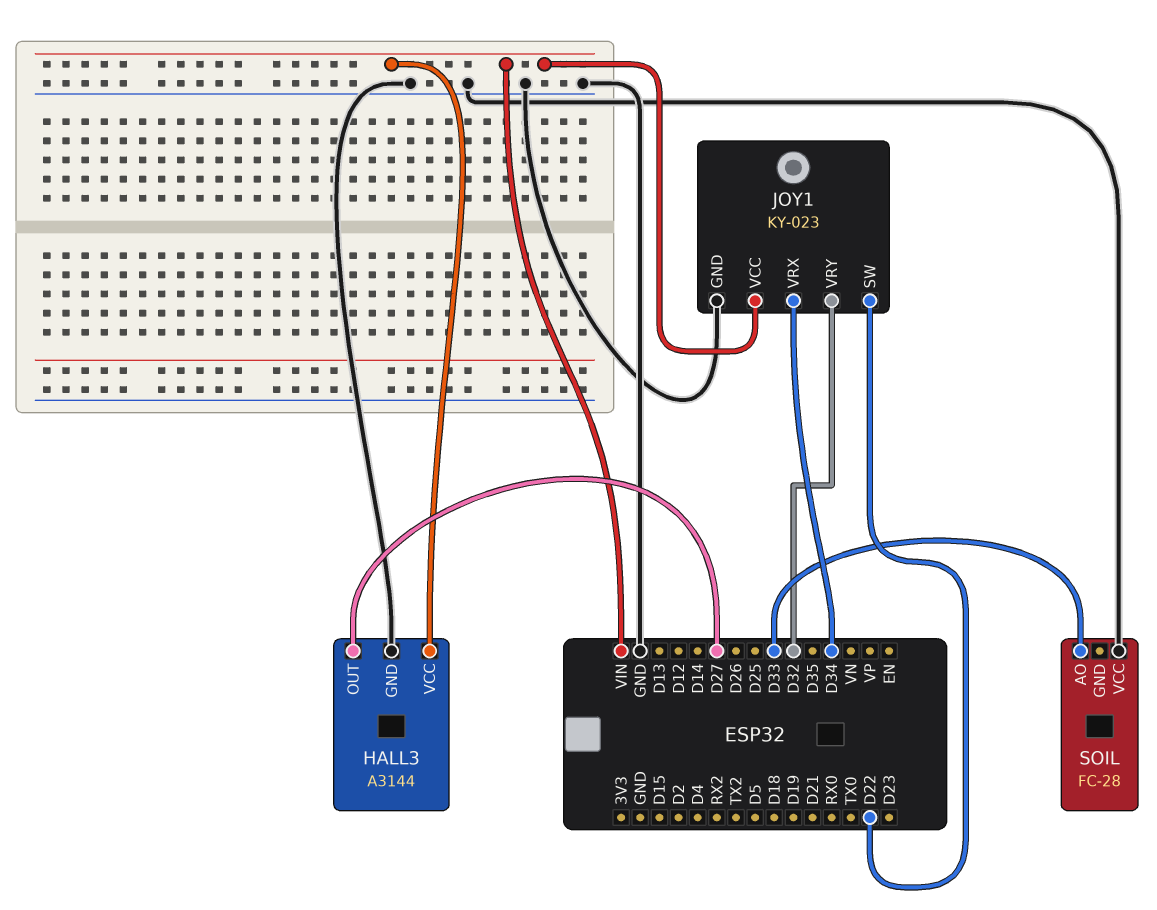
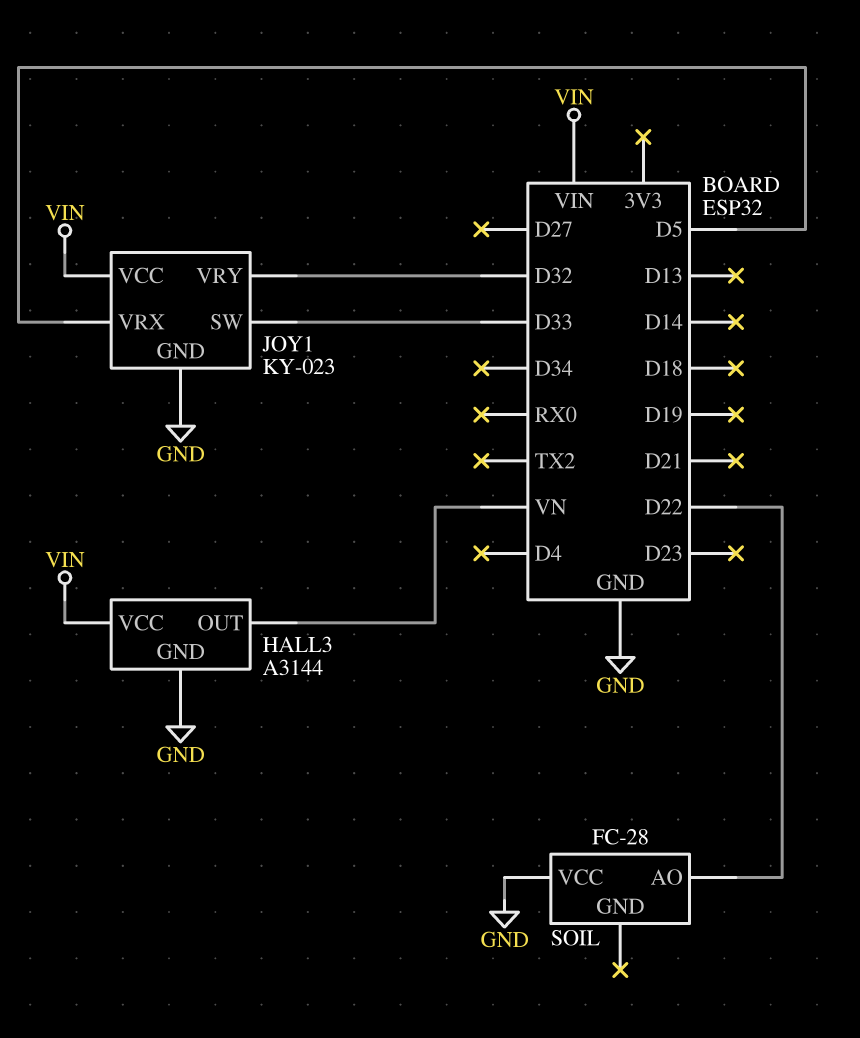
HALL3 pin OUT: D27 -> VN
JOY1 pin SW: D22 -> D33
JOY1 pin VRX: D34 -> D5
SOIL pin AO: D33 -> D22

